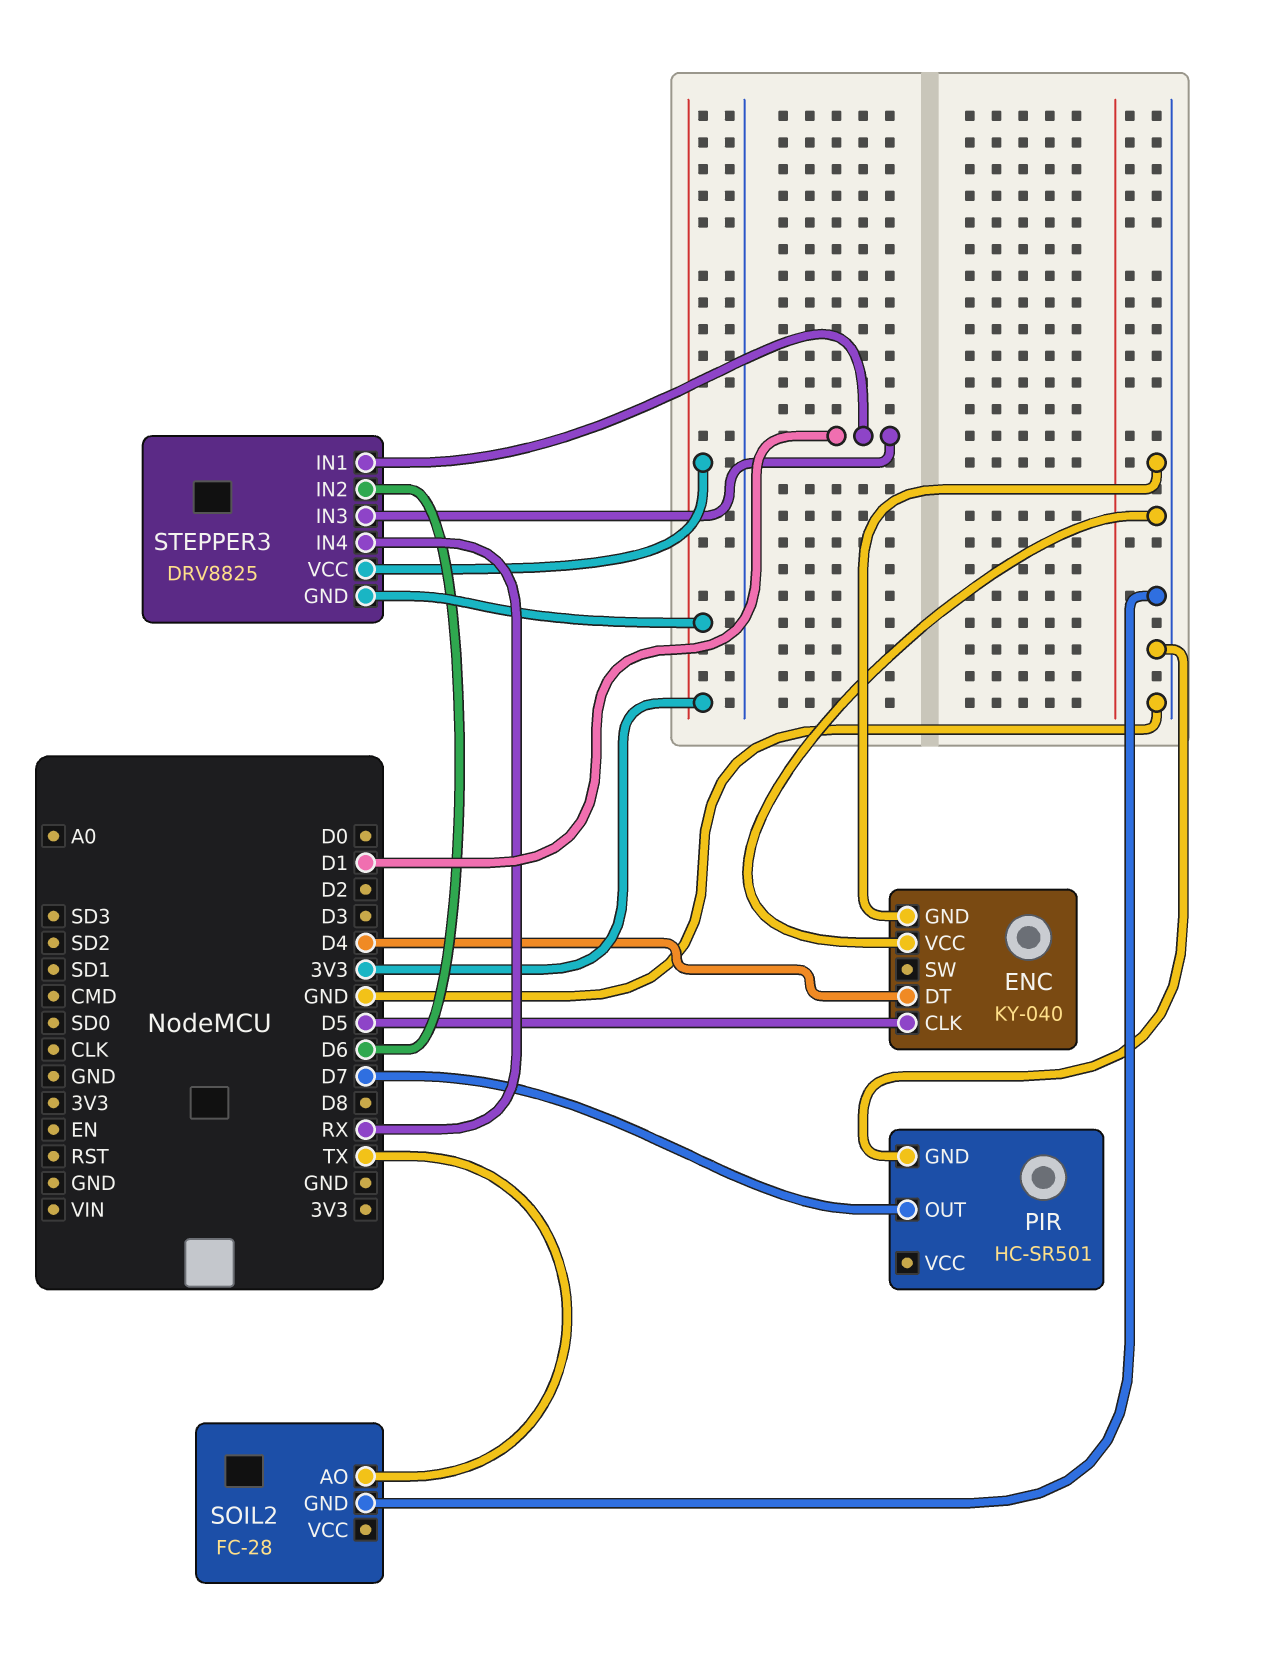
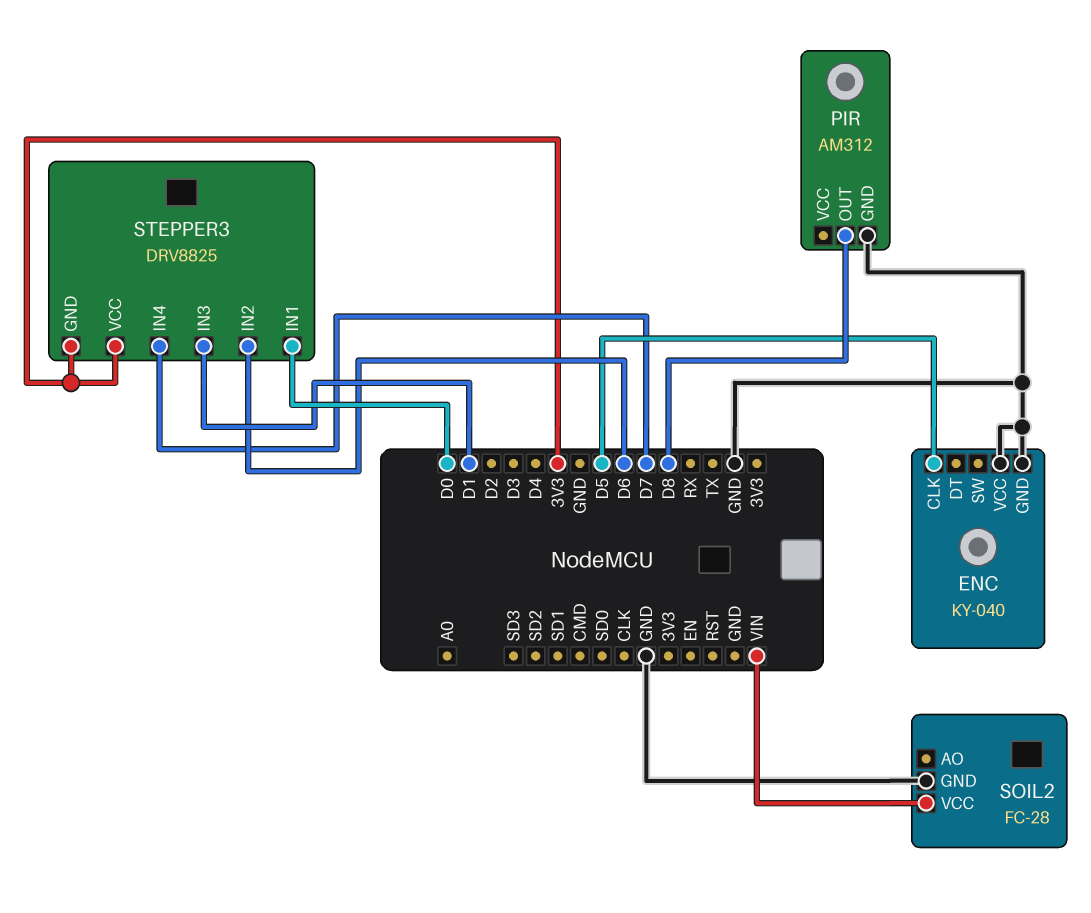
ENC pin DT: D4 -> none
PIR: HC-SR501 -> AM312
PIR pin OUT: D7 -> D8
SOIL2 pin AO: TX -> none
SOIL2 pin VCC: none -> VIN
STEPPER3 pin IN1: D1 -> D0
STEPPER3 pin IN4: RX -> D7

